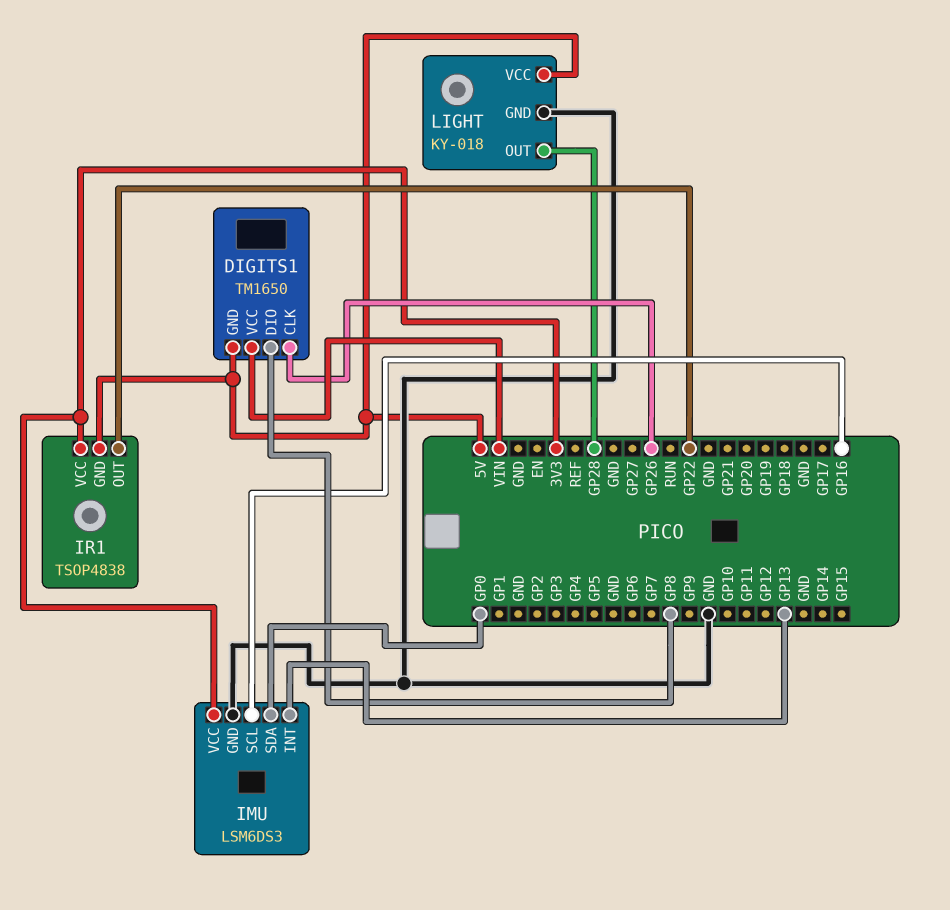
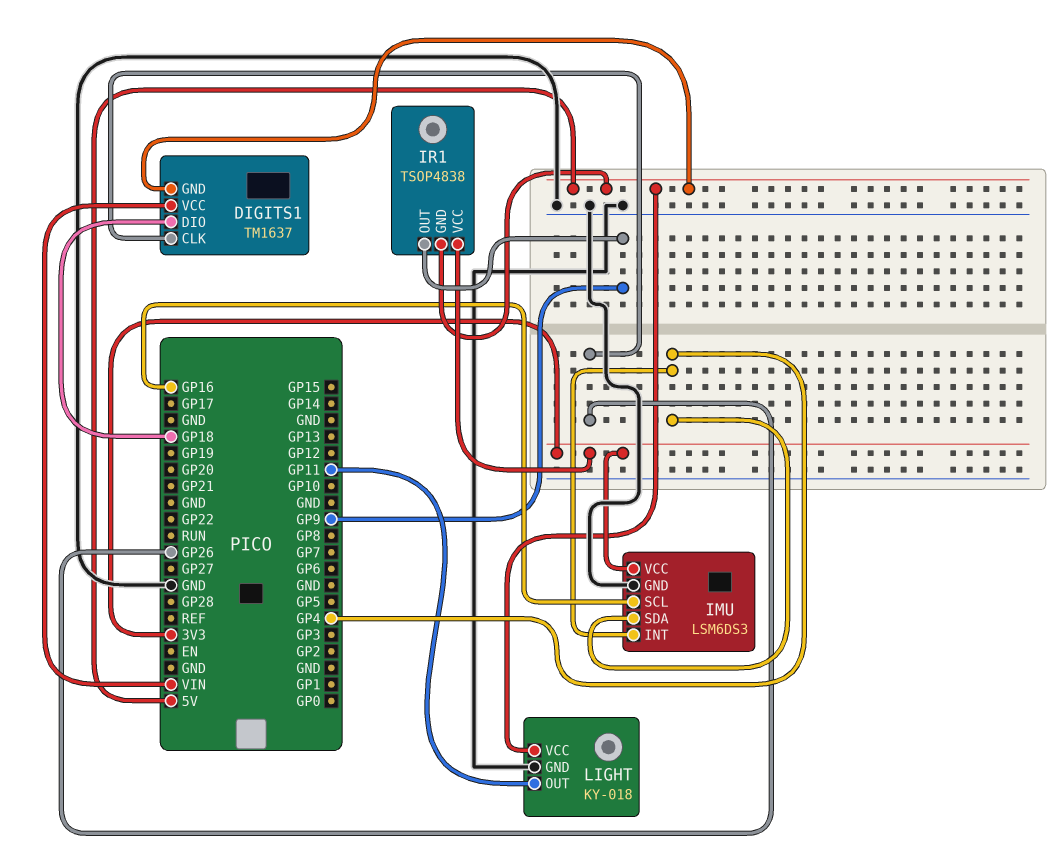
DIGITS1: TM1650 -> TM1637
DIGITS1 pin DIO: GP8 -> GP18
IMU pin INT: GP13 -> GP4
IMU pin SDA: GP0 -> GP4
IR1 pin OUT: GP22 -> GP9
LIGHT pin OUT: GP28 -> GP11

